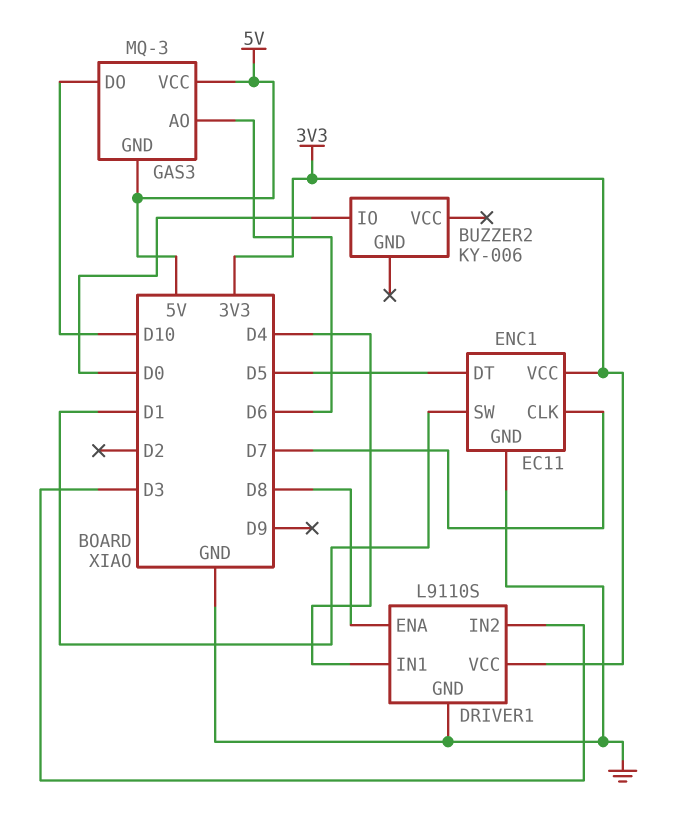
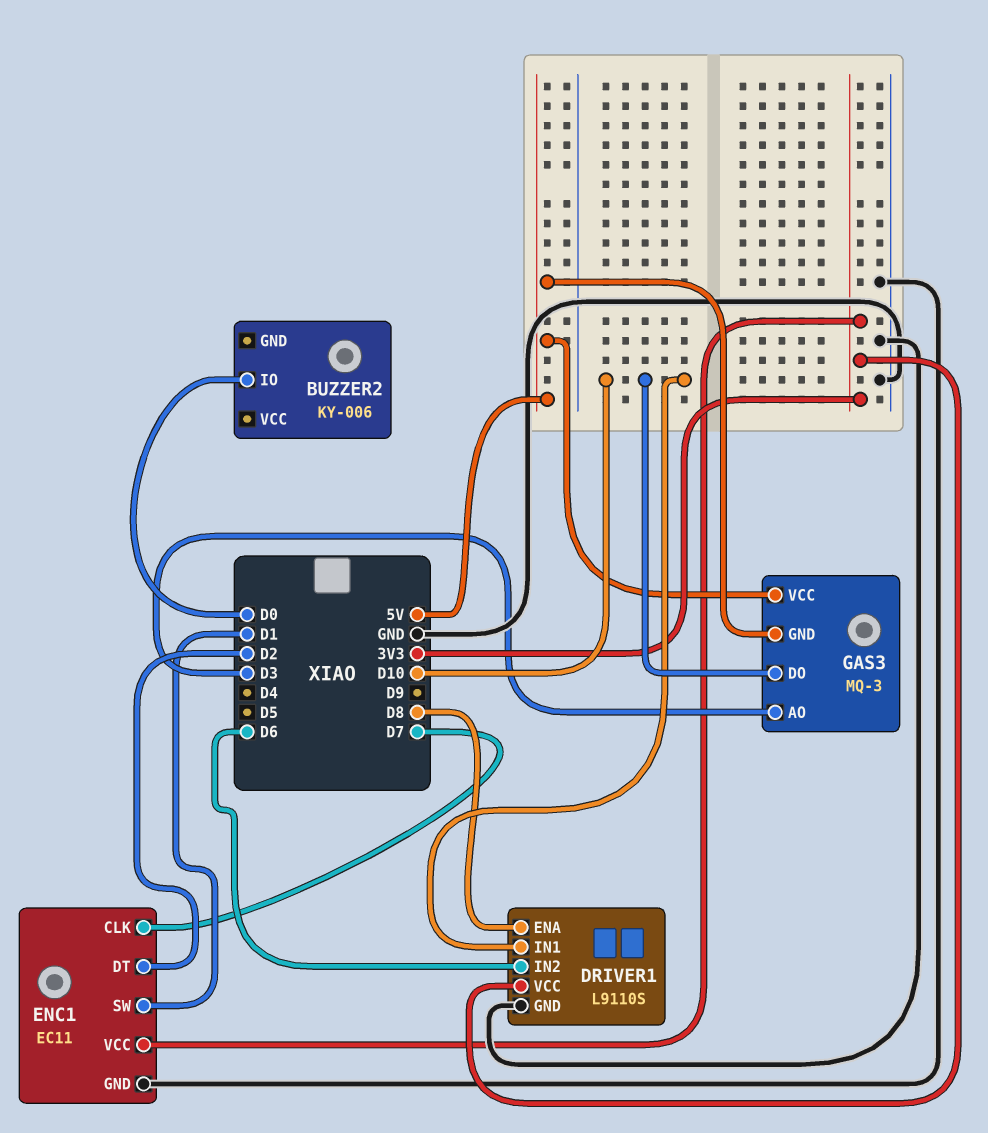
DRIVER1 pin IN1: D4 -> D10
DRIVER1 pin IN2: D3 -> D6
ENC1 pin DT: D5 -> D2
GAS3 pin AO: D6 -> D3

